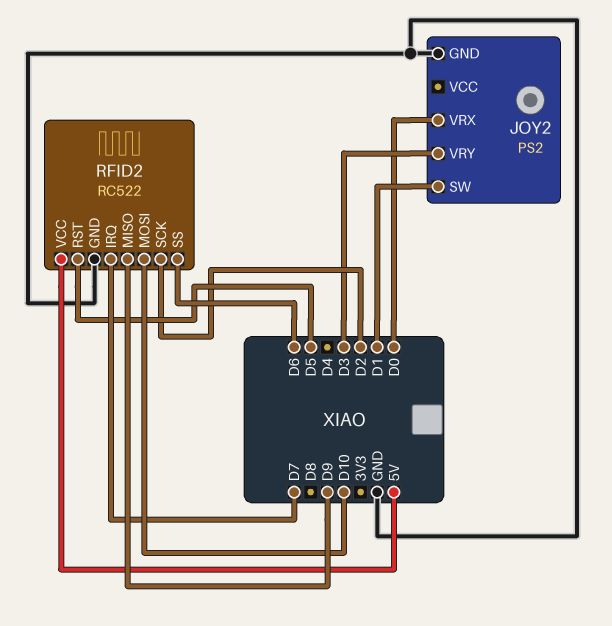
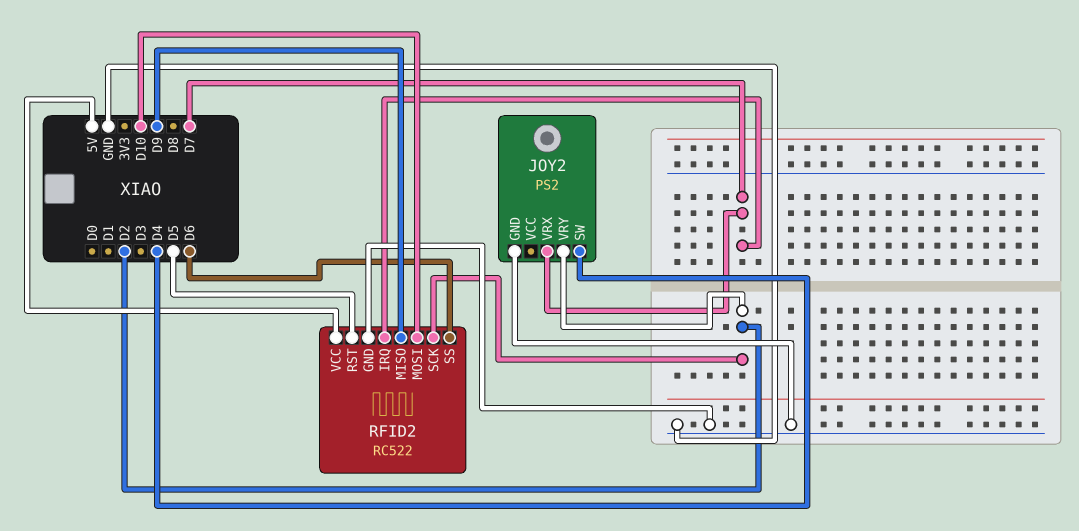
JOY2 pin SW: D1 -> D4
JOY2 pin VRX: D0 -> D7
JOY2 pin VRY: D3 -> D2

